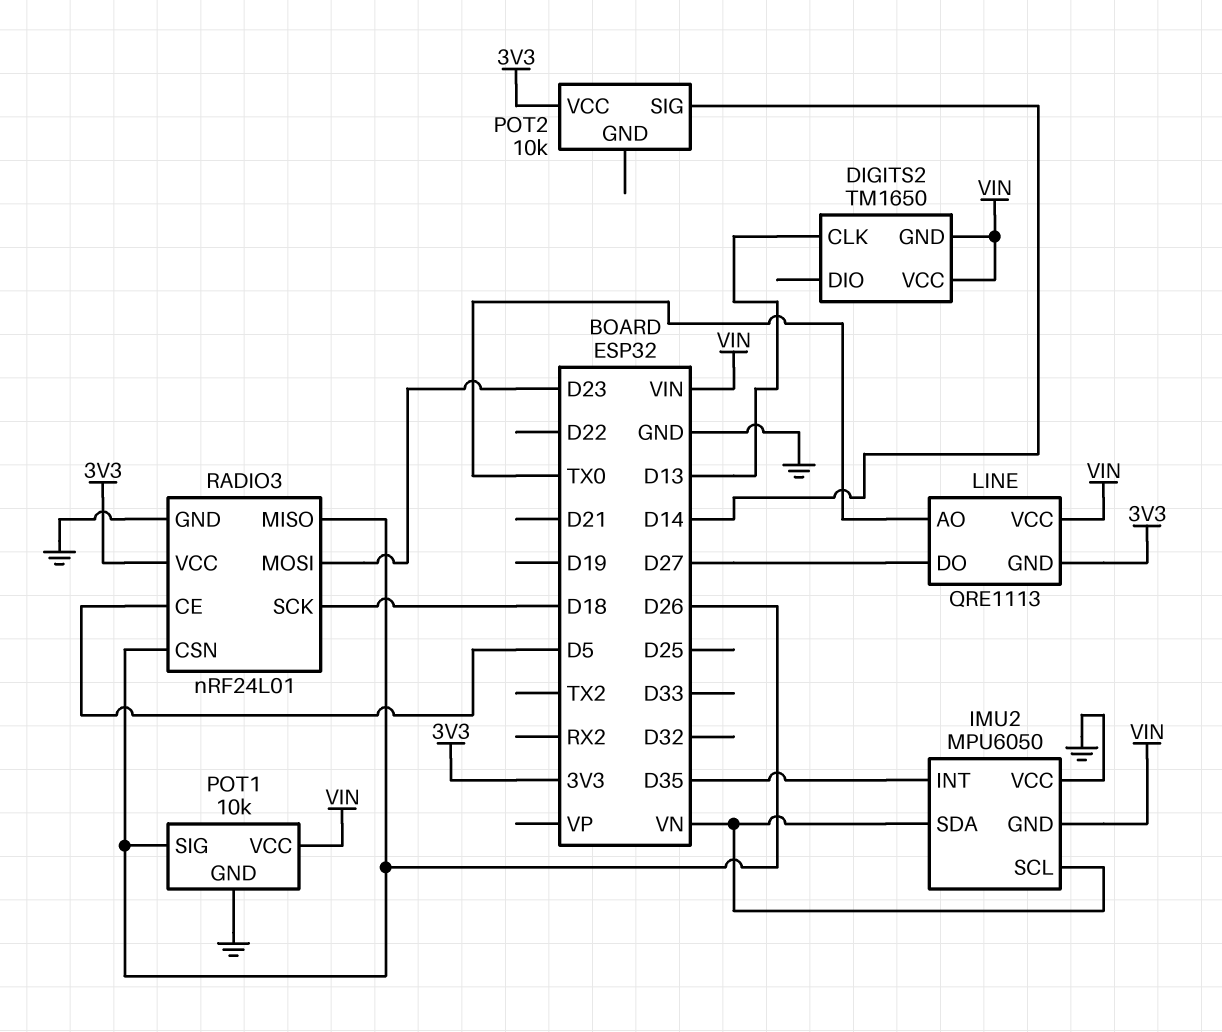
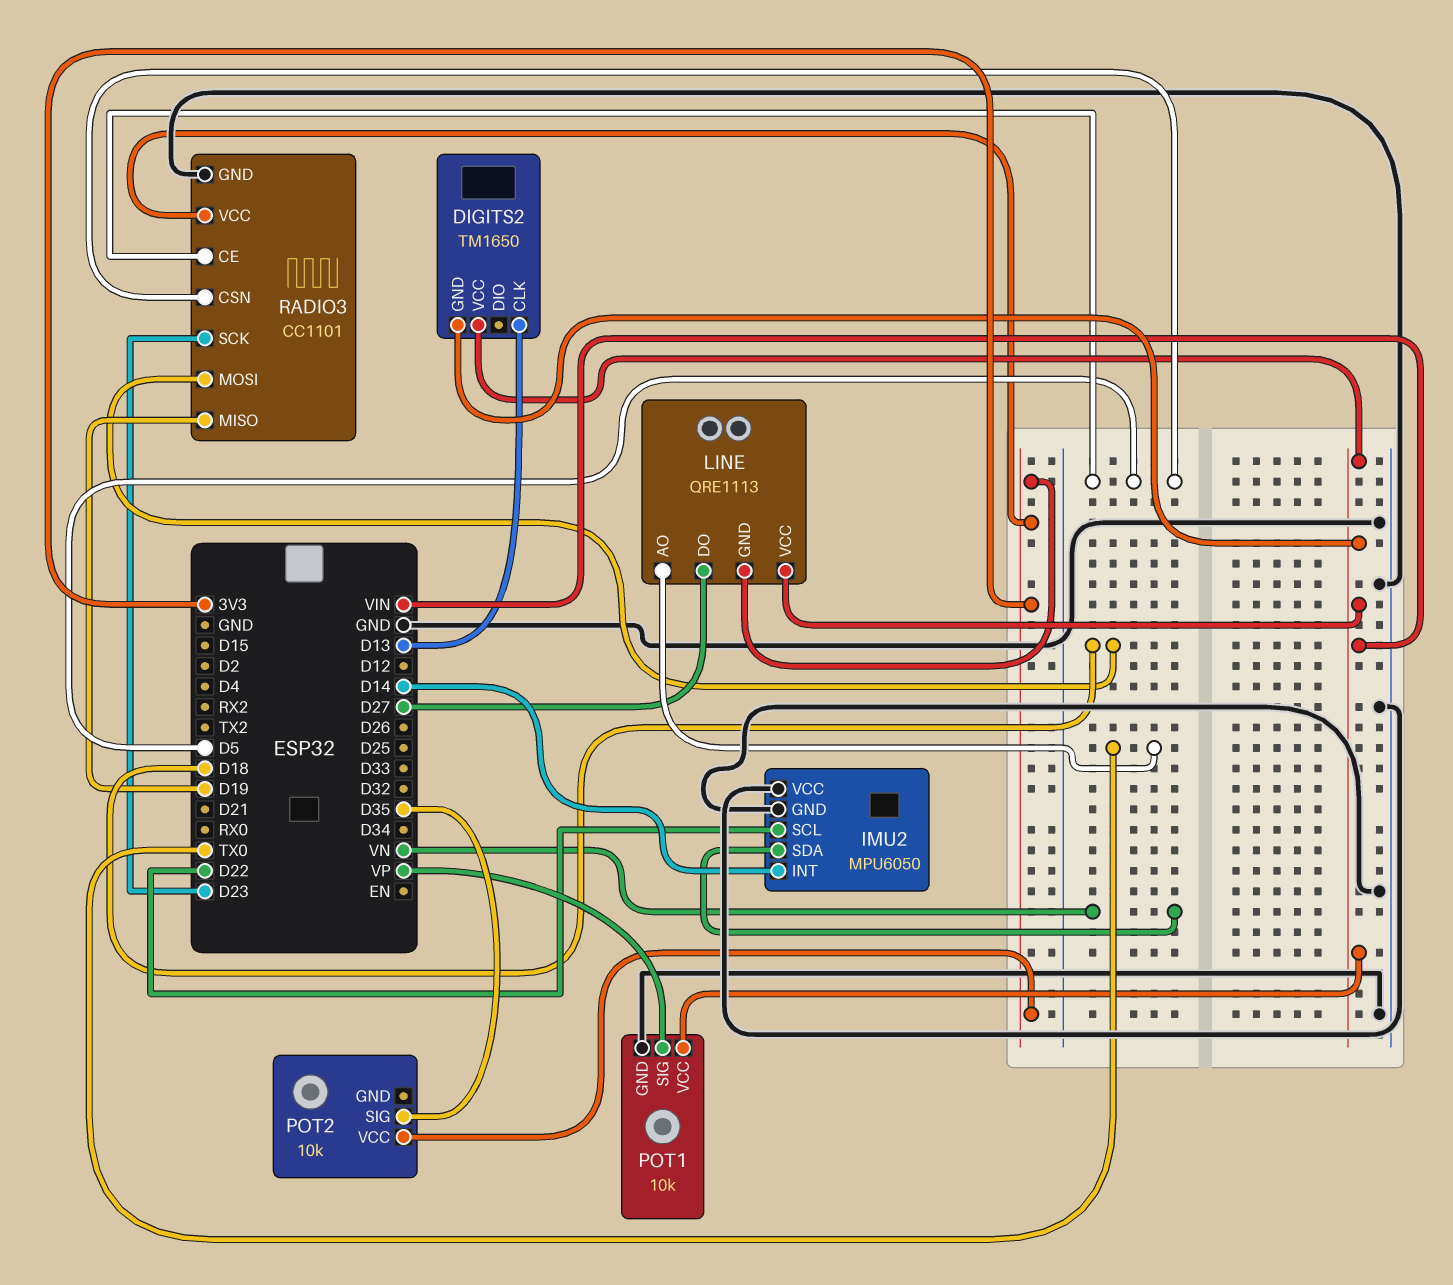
IMU2 pin GND: VIN -> GND
IMU2 pin INT: D35 -> D14
IMU2 pin SCL: VN -> D22
POT1 pin SIG: D26 -> VP
POT2 pin SIG: D14 -> D35
RADIO3: nRF24L01 -> CC1101
RADIO3 pin CSN: D26 -> D5
RADIO3 pin MISO: D26 -> D19
RADIO3 pin MOSI: D23 -> D18
RADIO3 pin SCK: D18 -> D23

